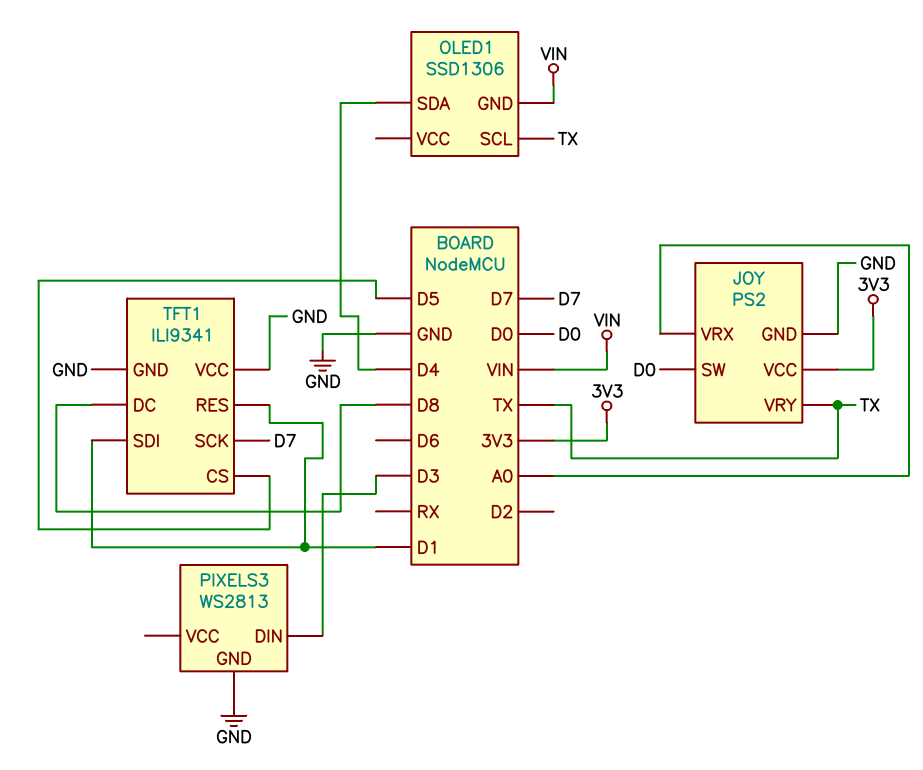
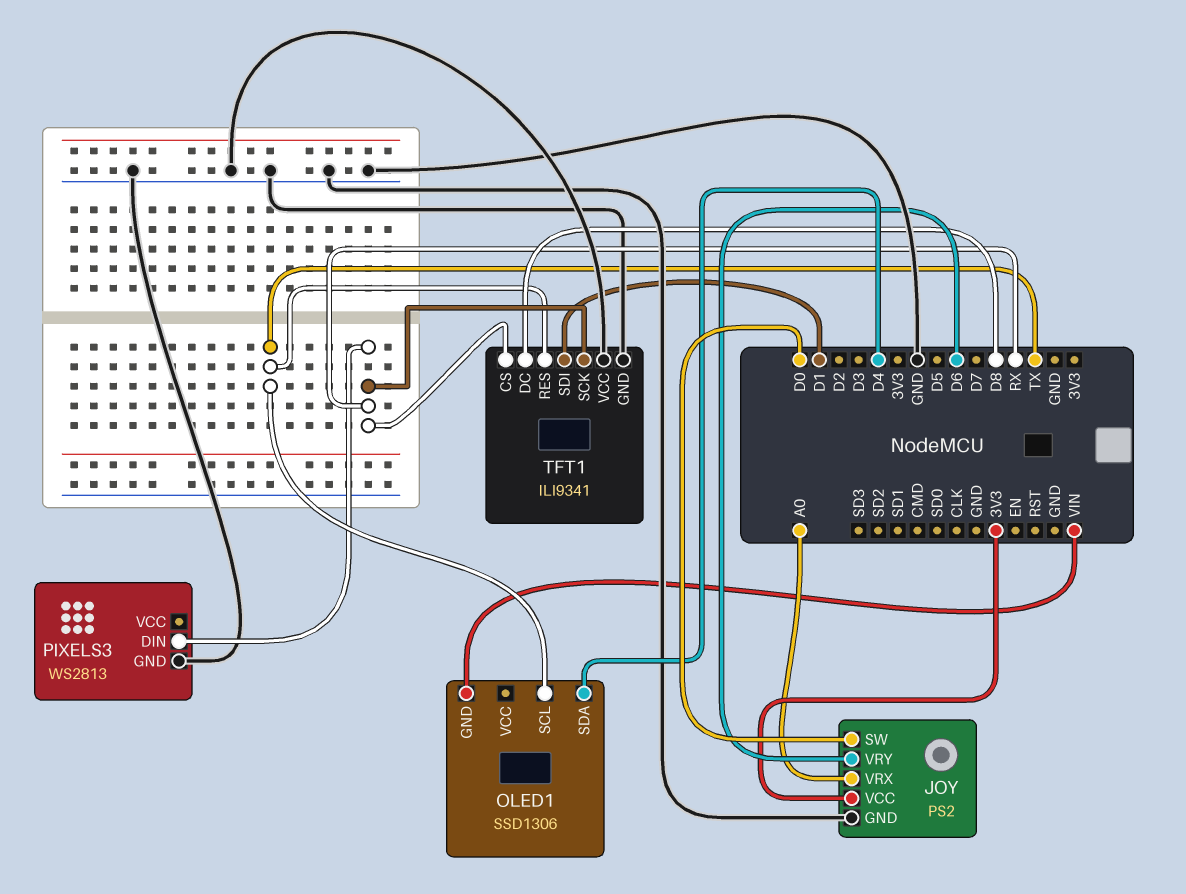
JOY pin VRY: TX -> D6
PIXELS3 pin DIN: D3 -> RX
TFT1 pin CS: D5 -> RX
TFT1 pin RES: D1 -> TX
TFT1 pin SCK: D7 -> RX

